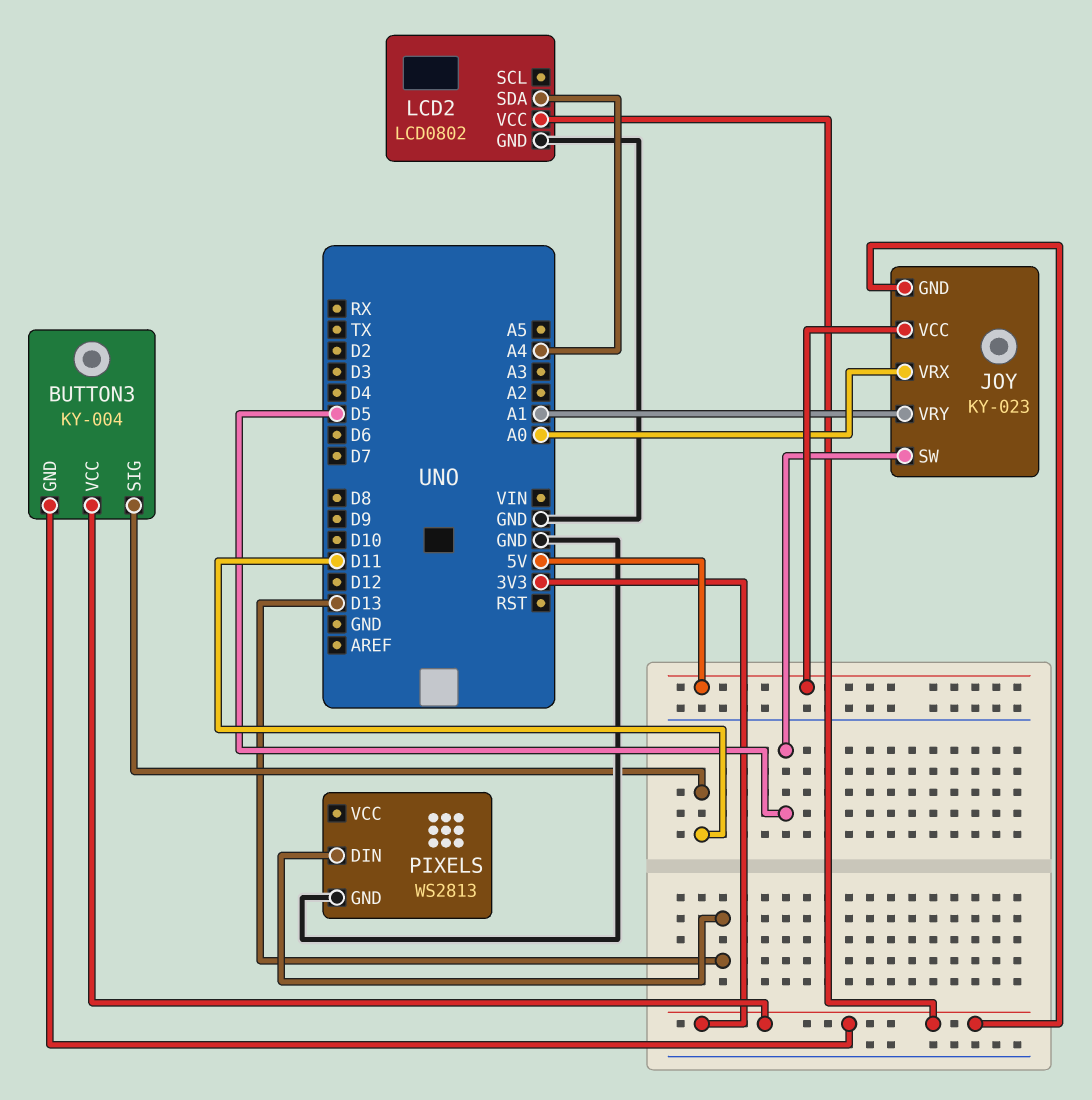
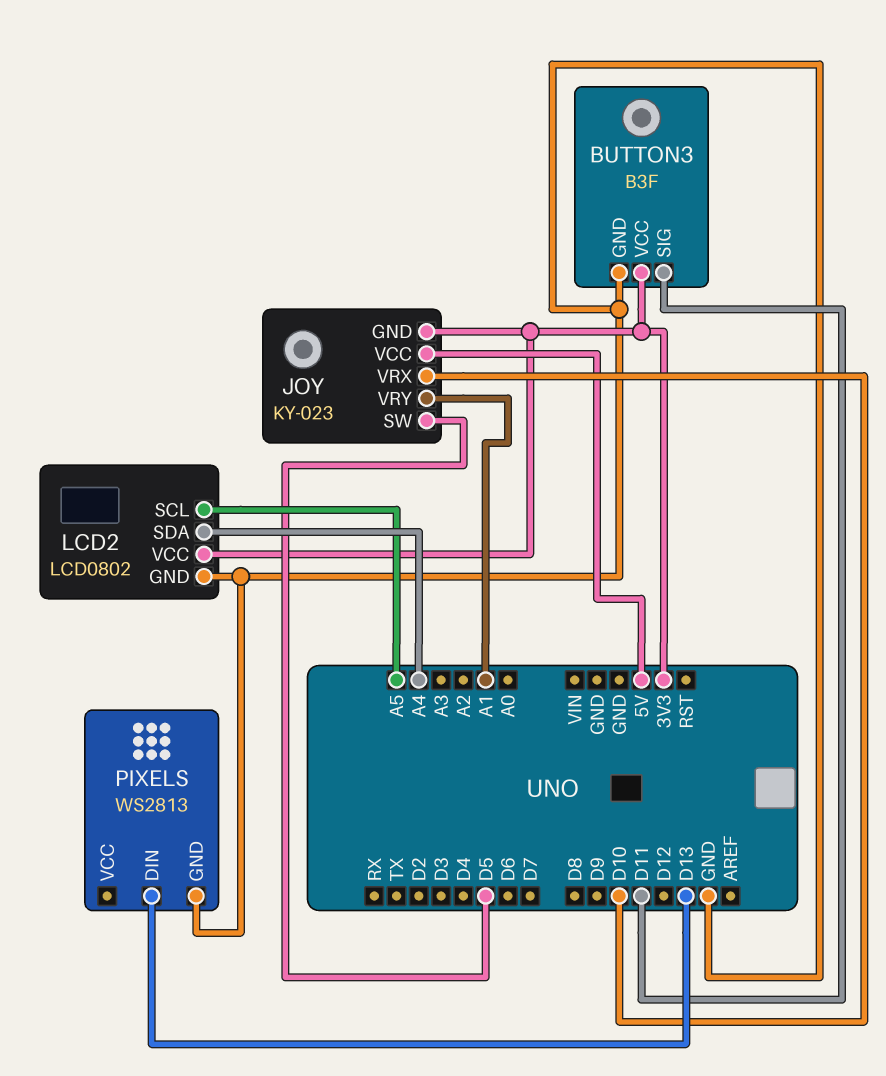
BUTTON3: KY-004 -> B3F
BUTTON3 pin GND: 3V3 -> GND
JOY pin VRX: A0 -> D10
LCD2 pin SCL: none -> A5

